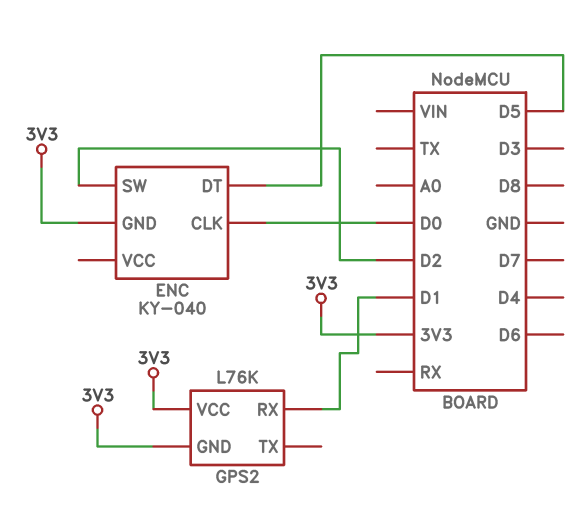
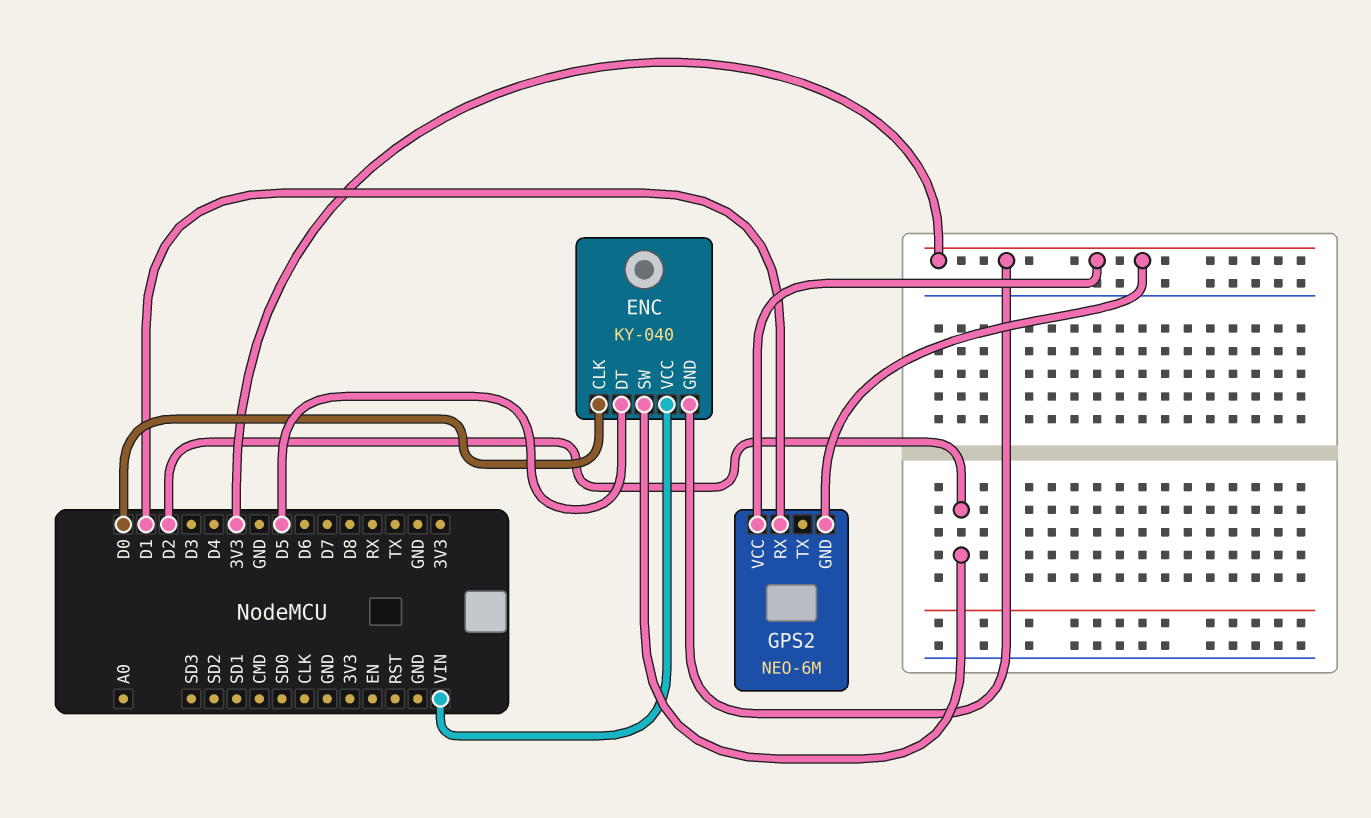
ENC pin VCC: none -> VIN
GPS2: L76K -> NEO-6M

